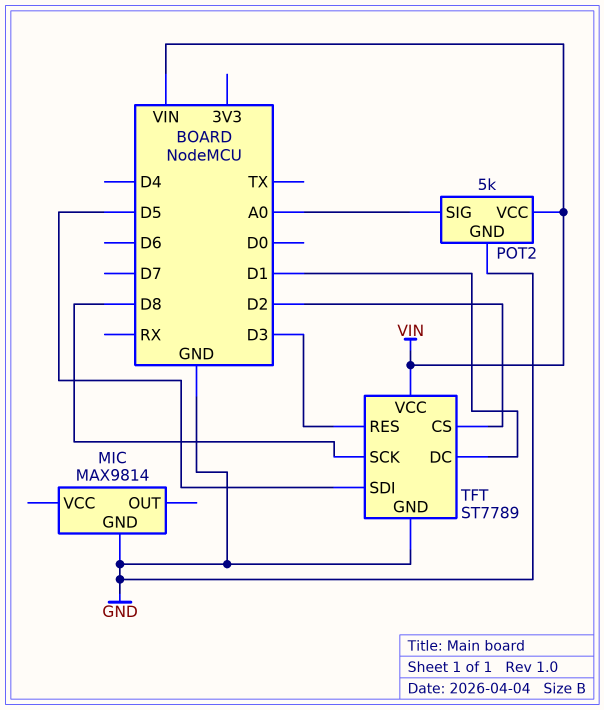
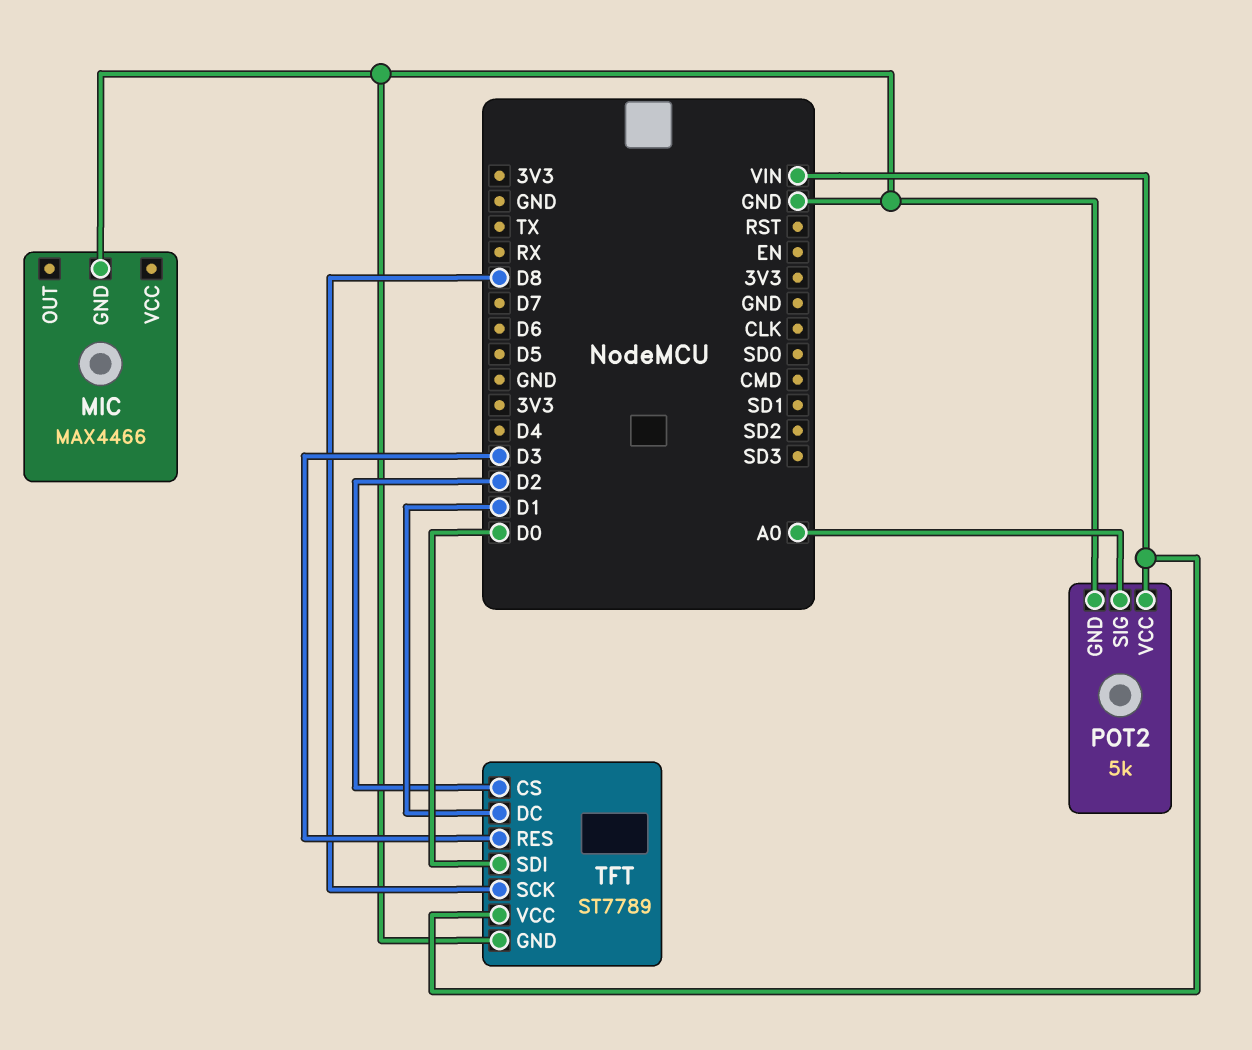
MIC: MAX9814 -> MAX4466
TFT pin SDI: D5 -> D0

